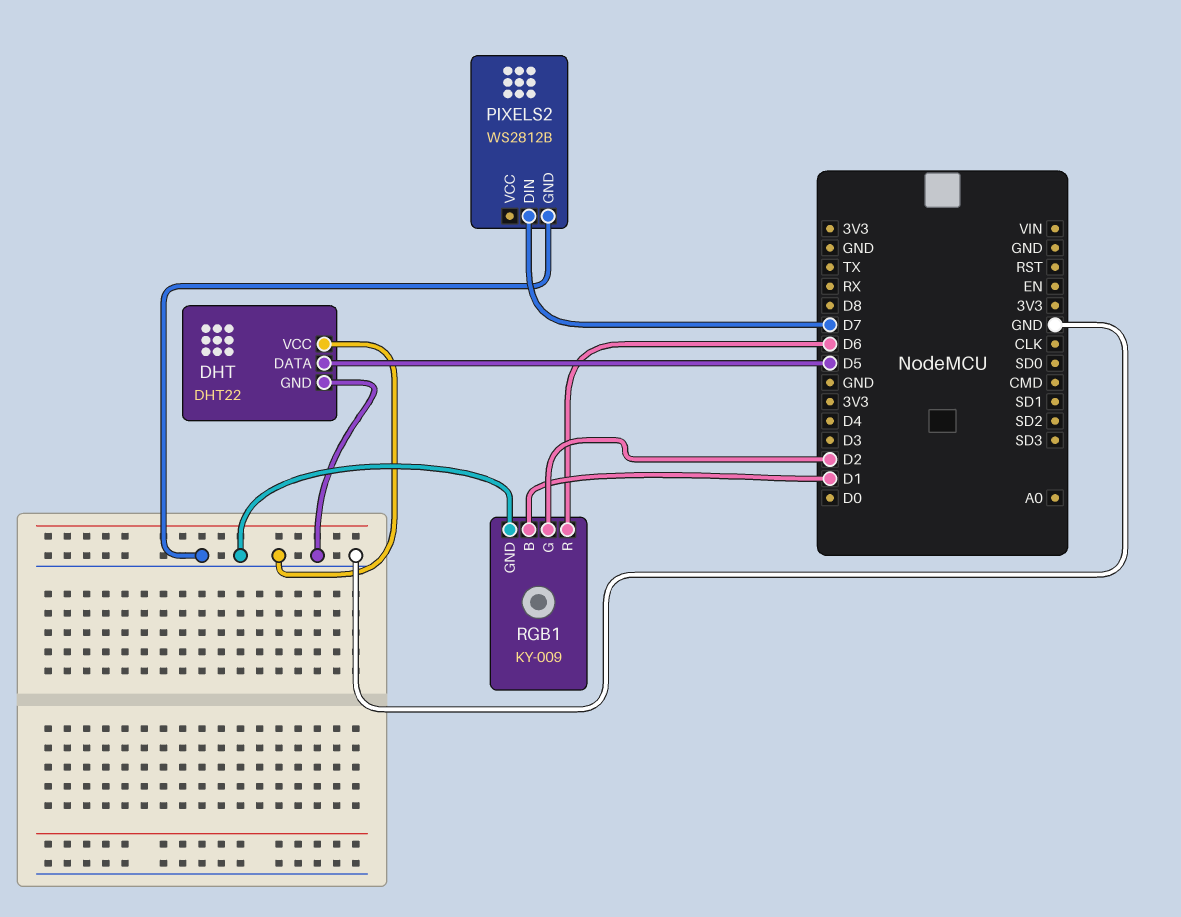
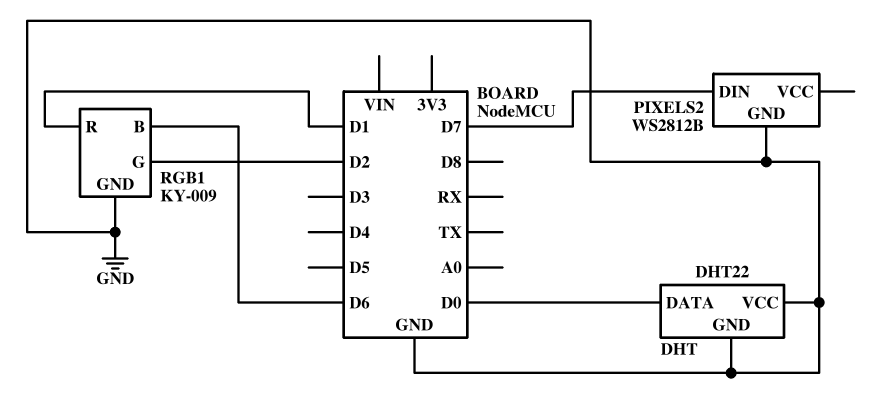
DHT pin DATA: D5 -> D0
RGB1 pin B: D1 -> D6
RGB1 pin R: D6 -> D1

